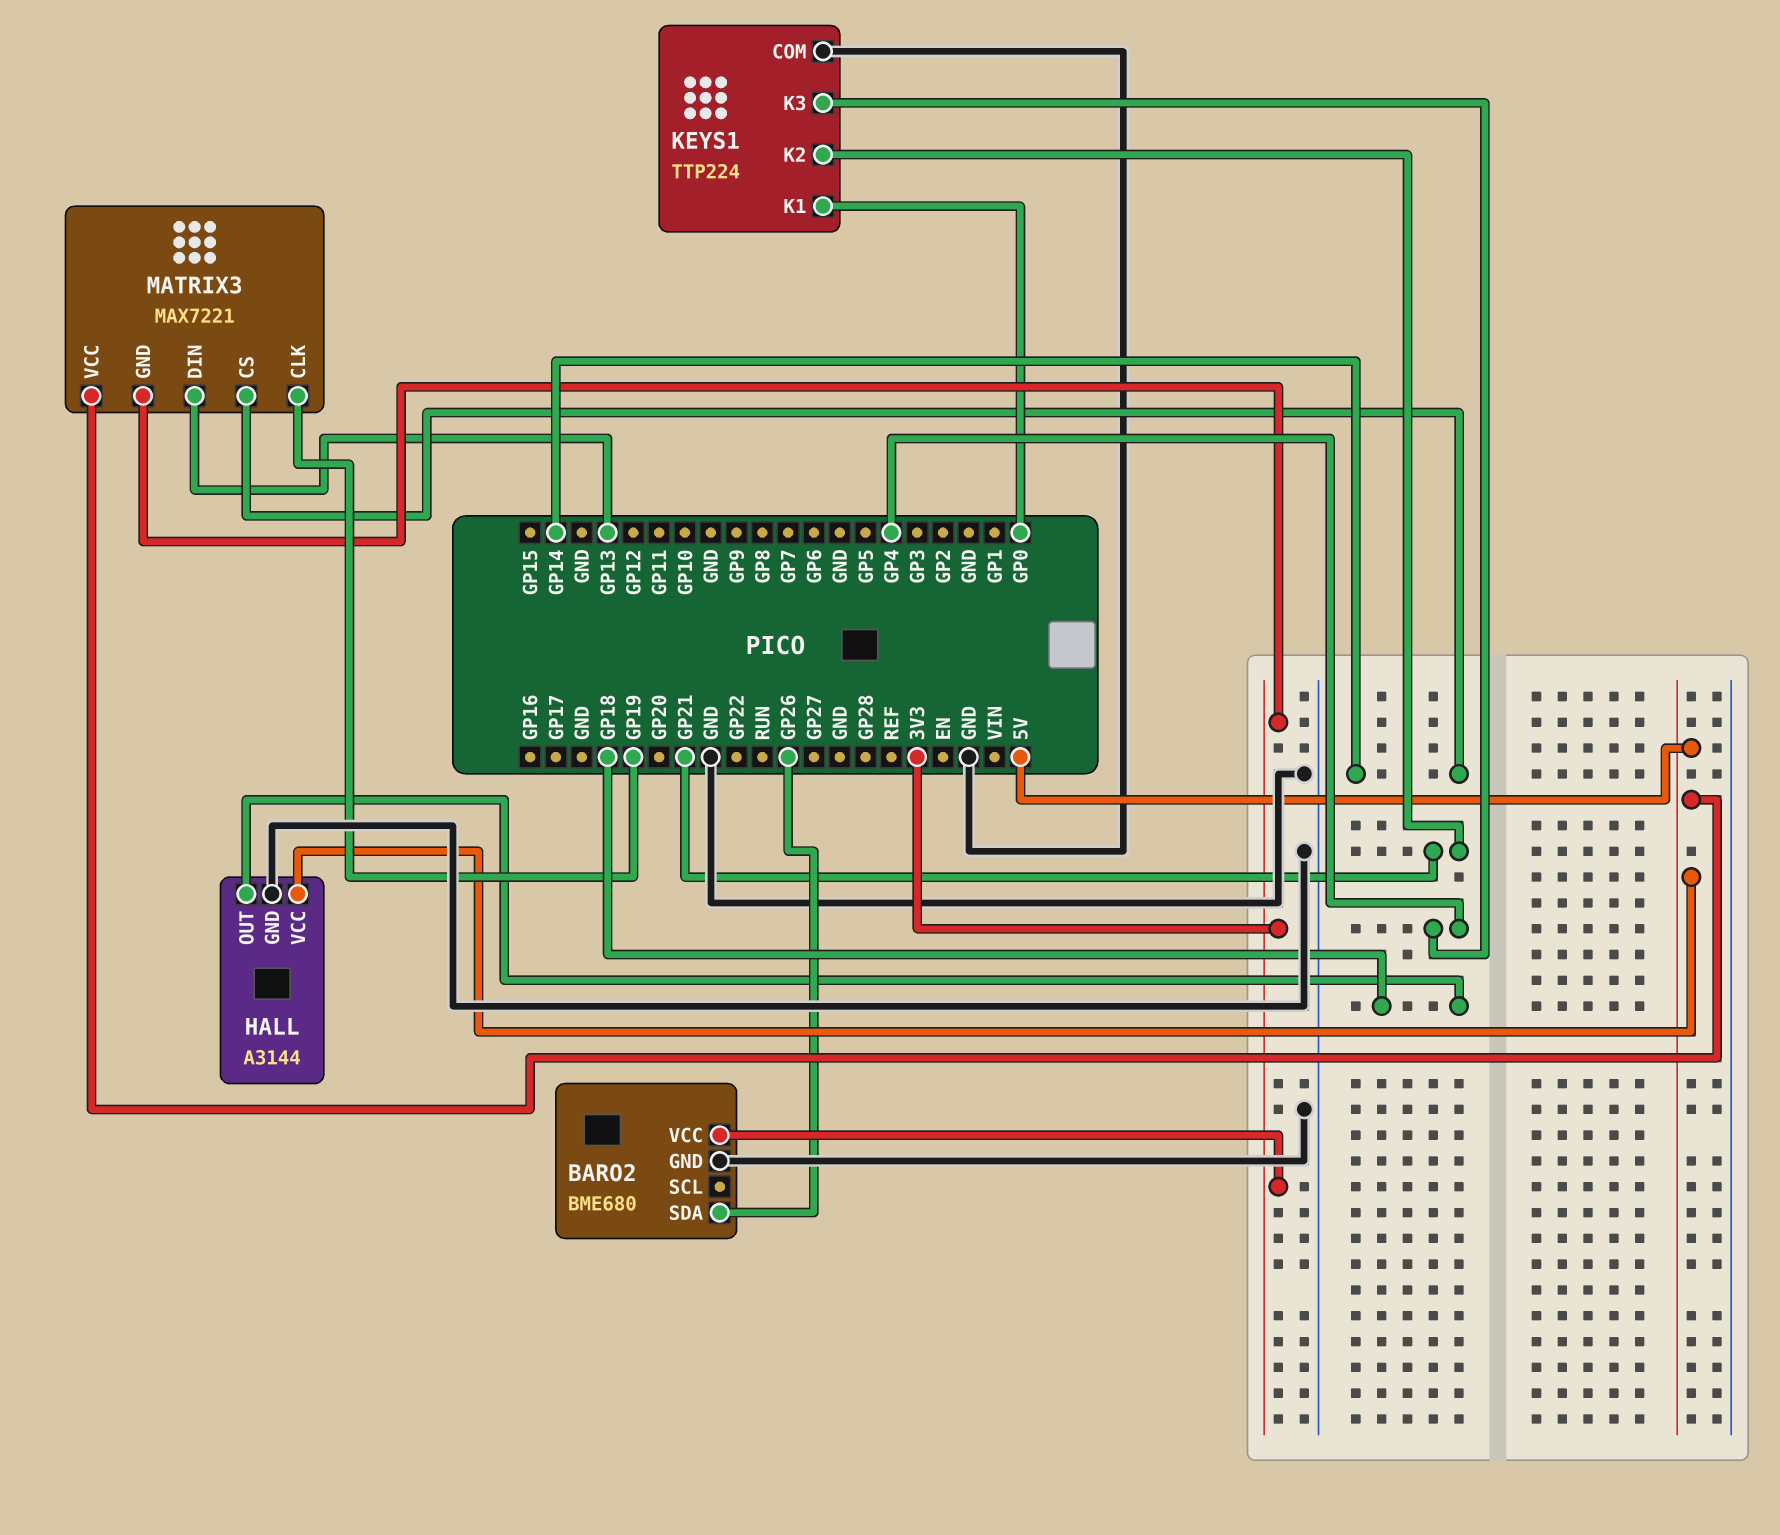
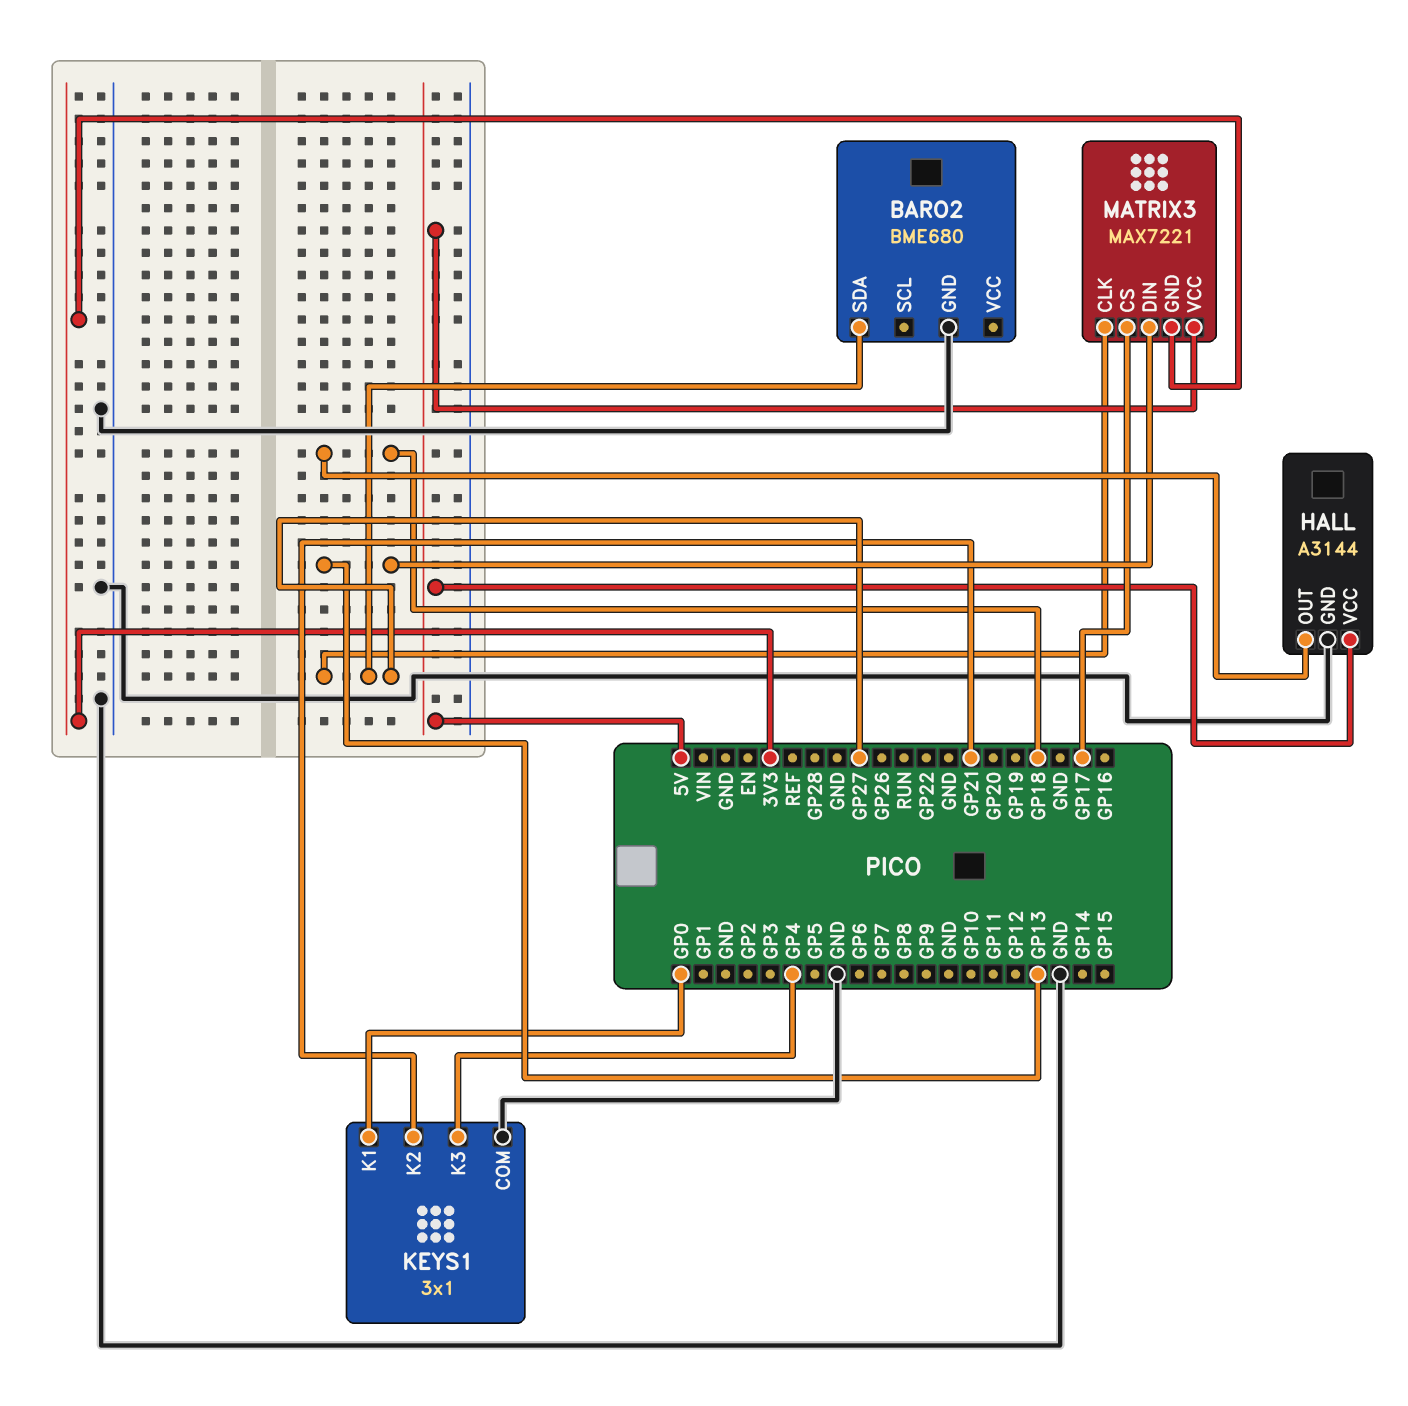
BARO2 pin SDA: GP26 -> GP27
BARO2 pin VCC: 3V3 -> none
KEYS1: TTP224 -> 3x1
MATRIX3 pin CLK: GP19 -> GP27
MATRIX3 pin CS: GP14 -> GP17

